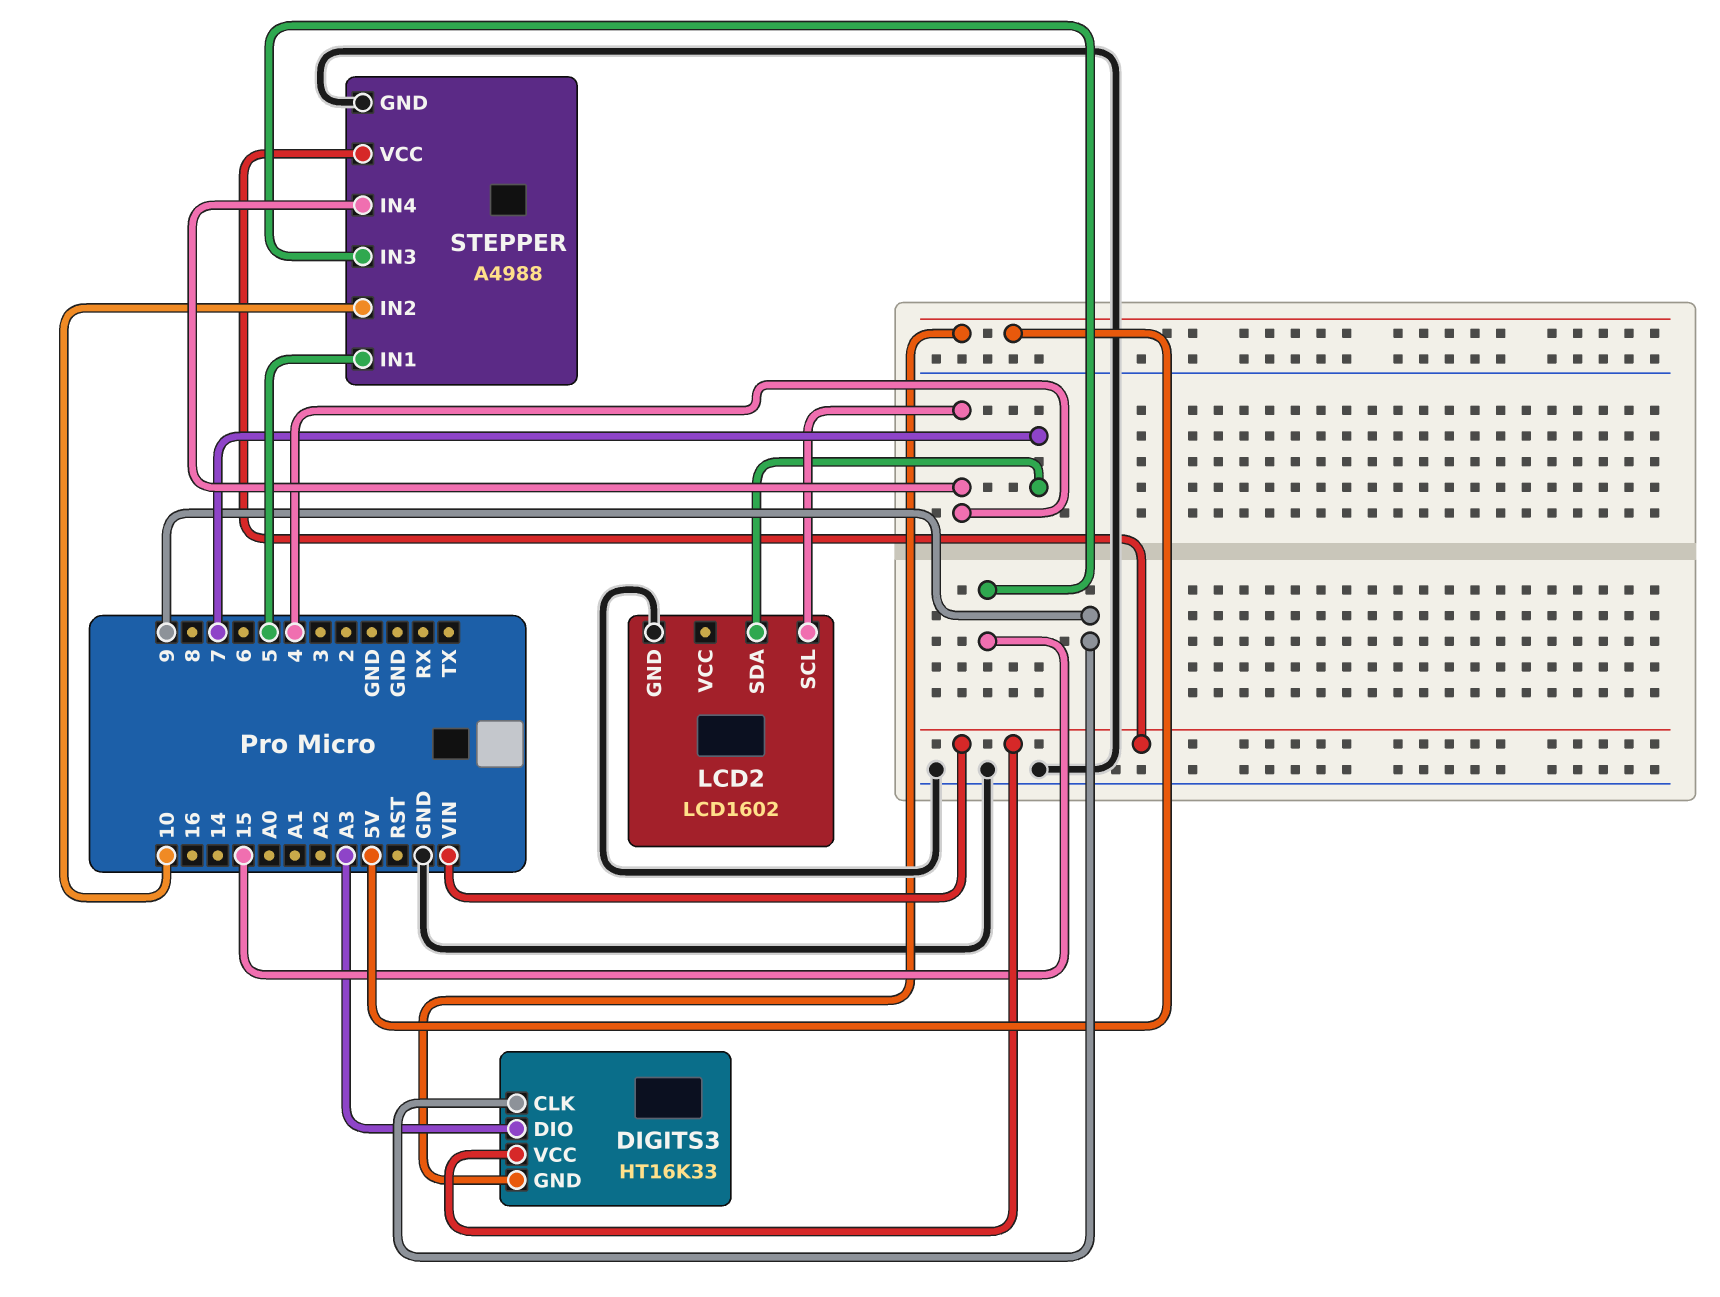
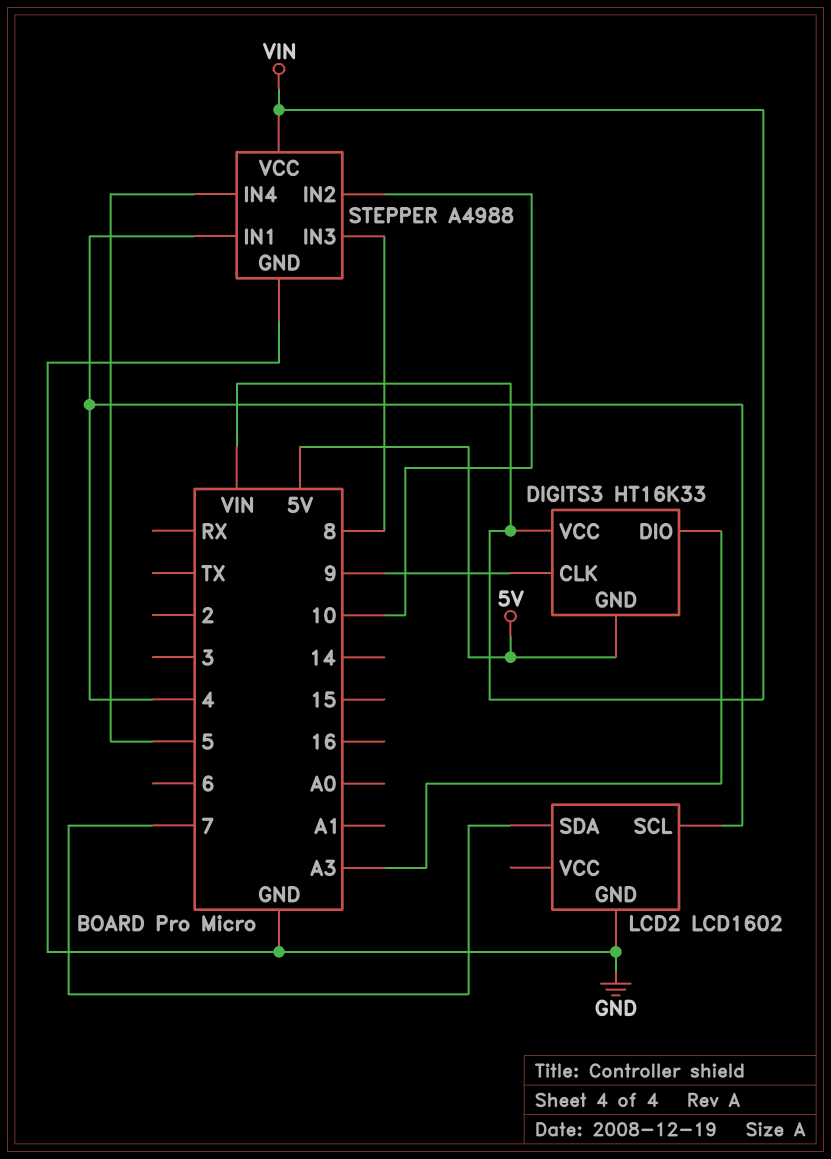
STEPPER pin IN1: 5 -> 4
STEPPER pin IN3: 15 -> 8
STEPPER pin IN4: 4 -> 5

